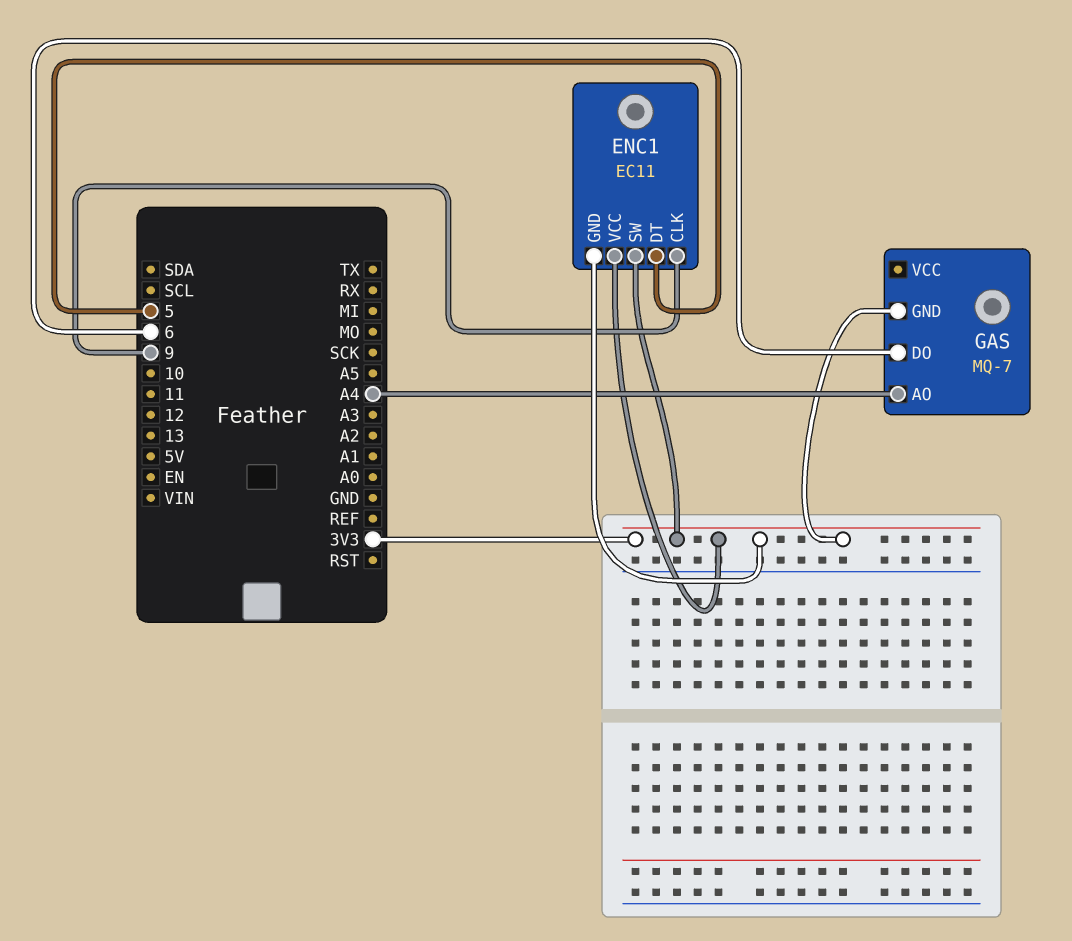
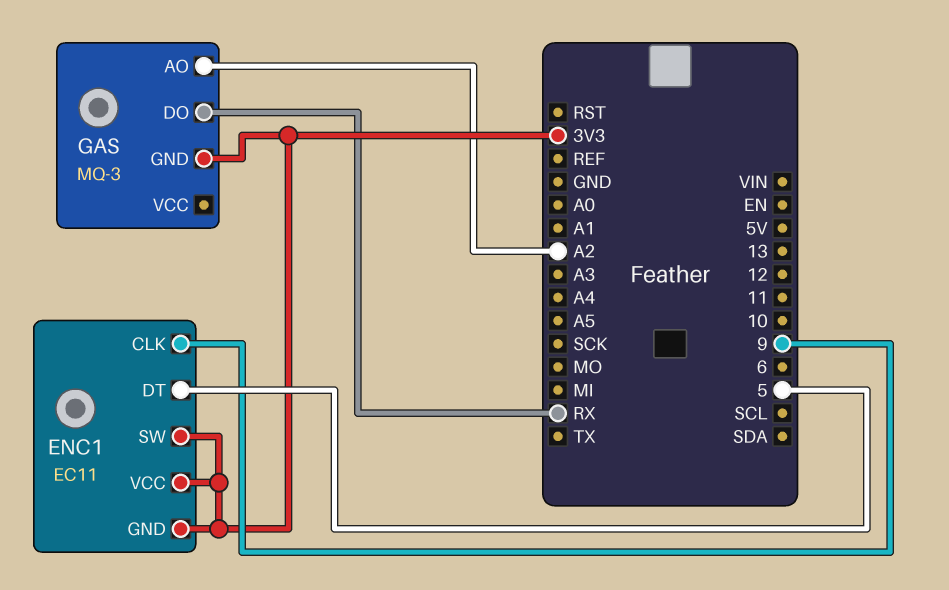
GAS: MQ-7 -> MQ-3
GAS pin AO: A4 -> A2
GAS pin DO: 6 -> RX

